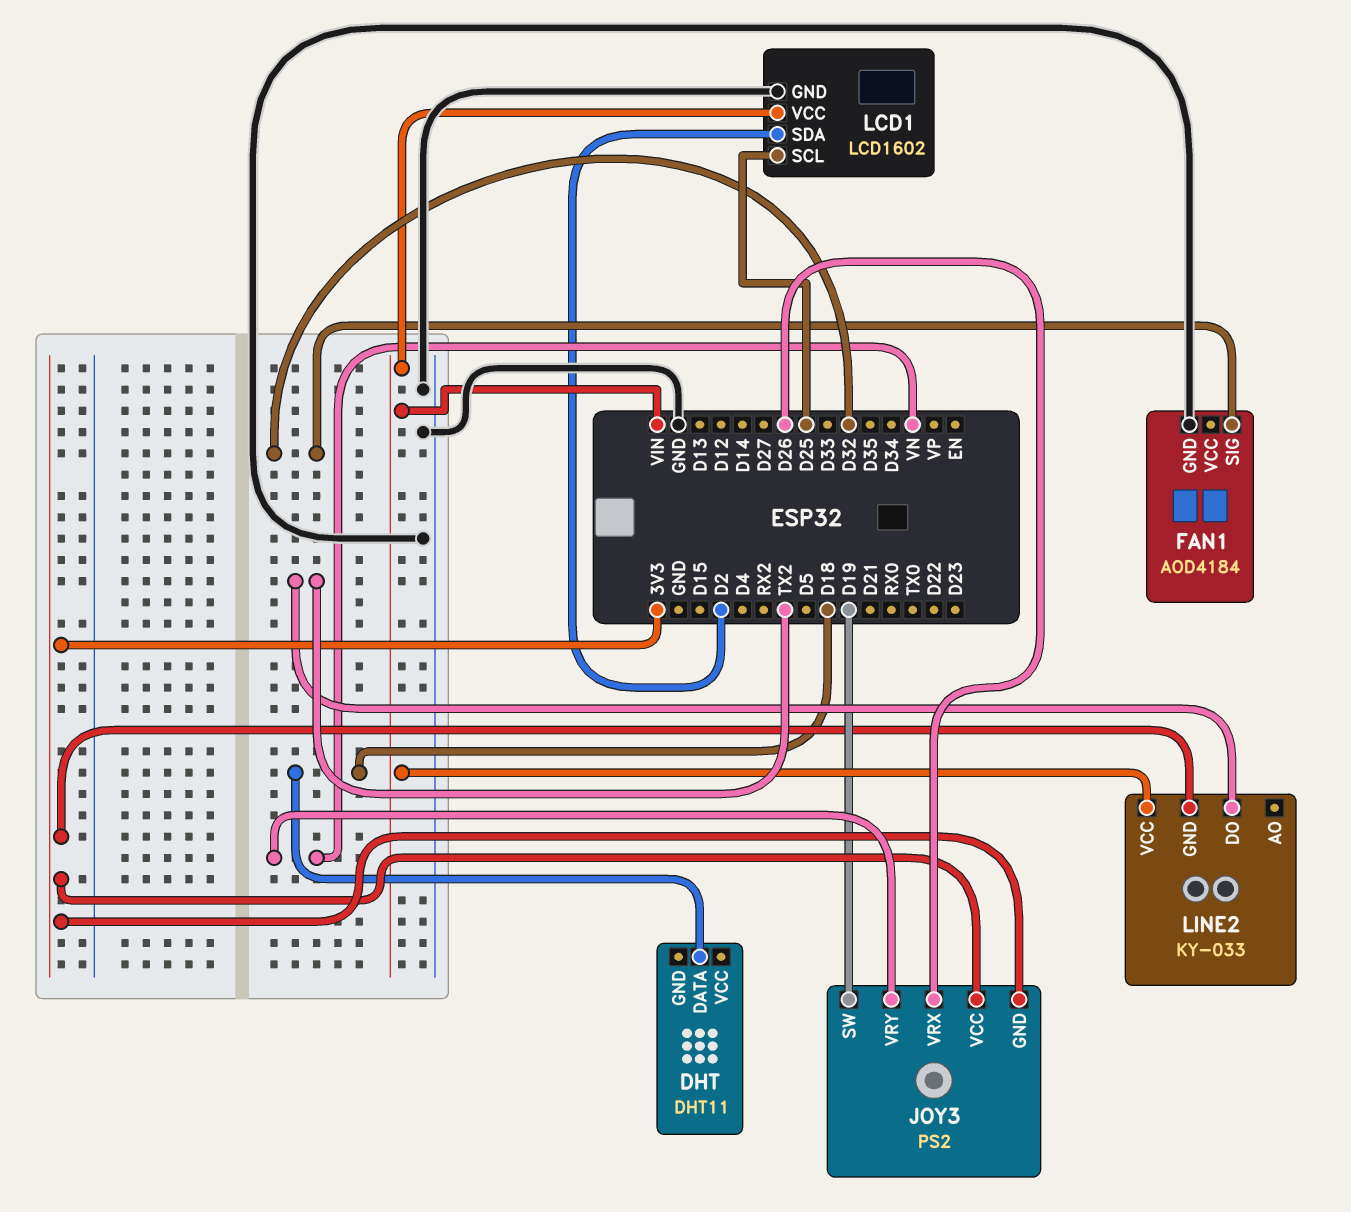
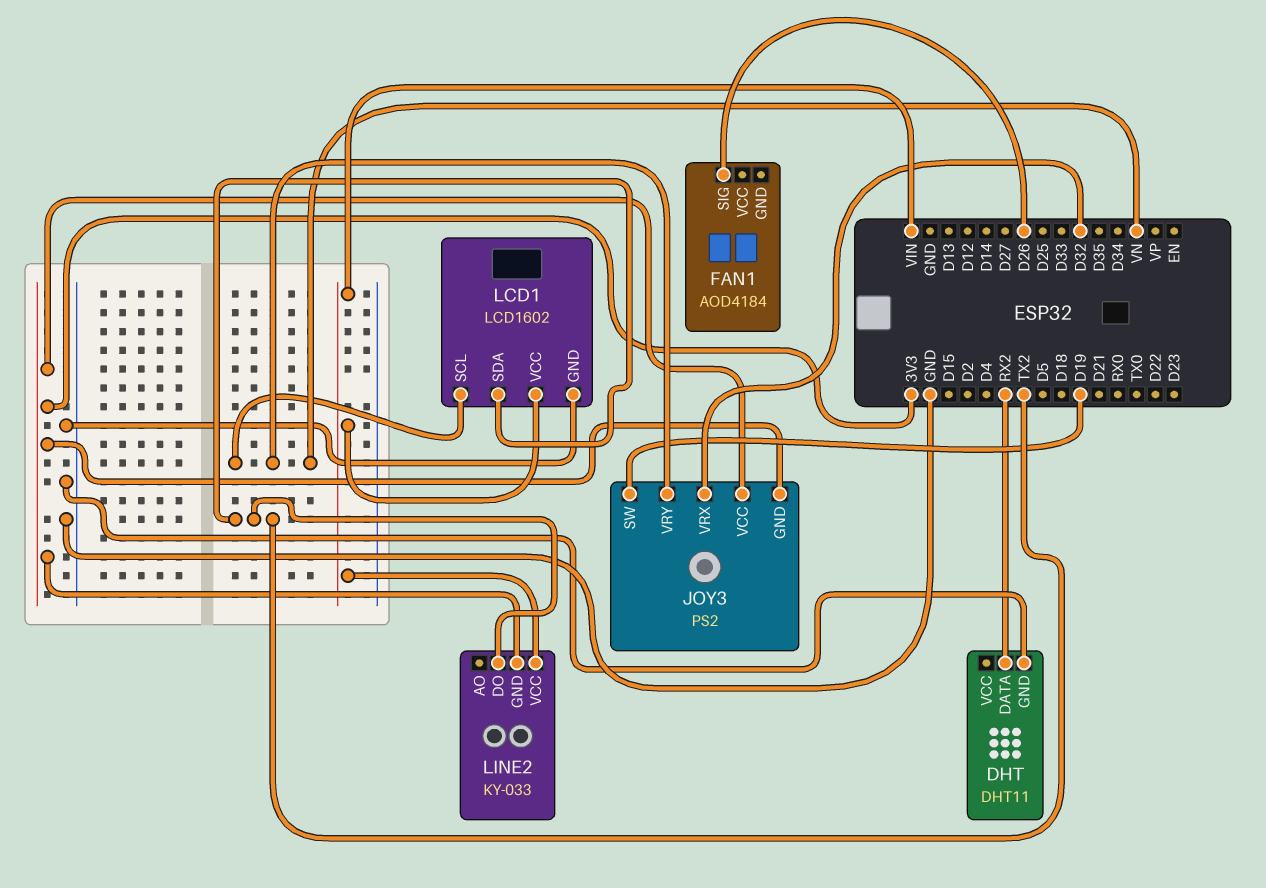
DHT pin DATA: D18 -> RX2
DHT pin GND: none -> GND
FAN1 pin GND: GND -> none
FAN1 pin SIG: D32 -> D26
JOY3 pin VRX: D26 -> D32
LCD1 pin SCL: D25 -> VN
LCD1 pin SDA: D2 -> TX2

